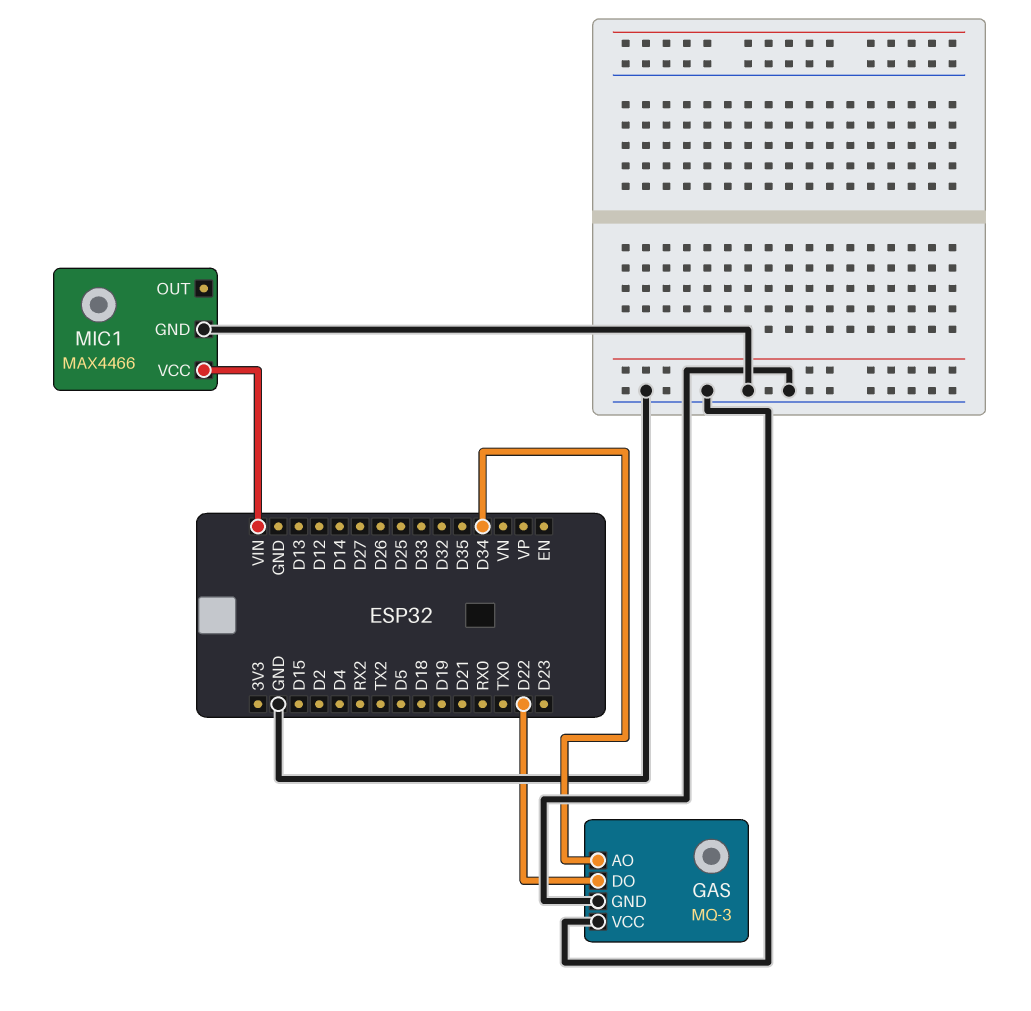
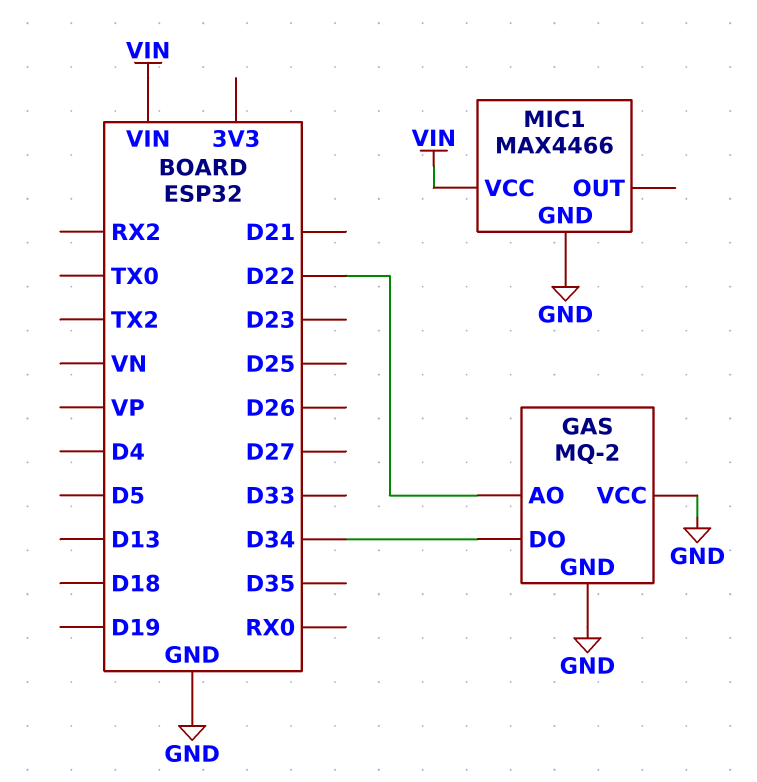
GAS: MQ-3 -> MQ-2
GAS pin AO: D34 -> D22
GAS pin DO: D22 -> D34

